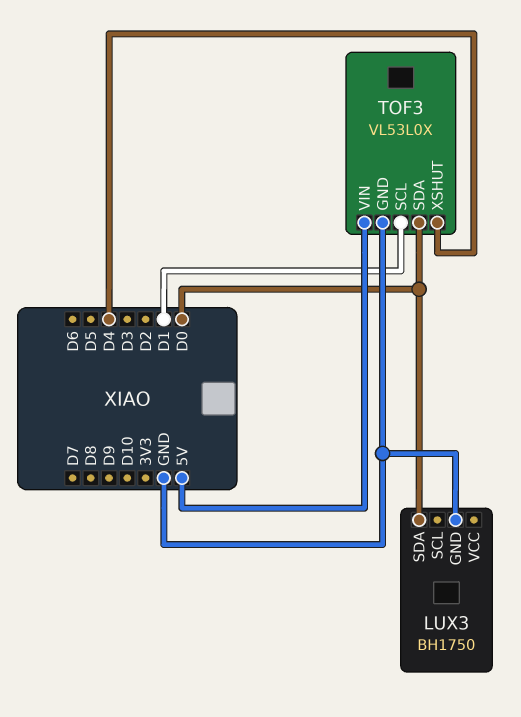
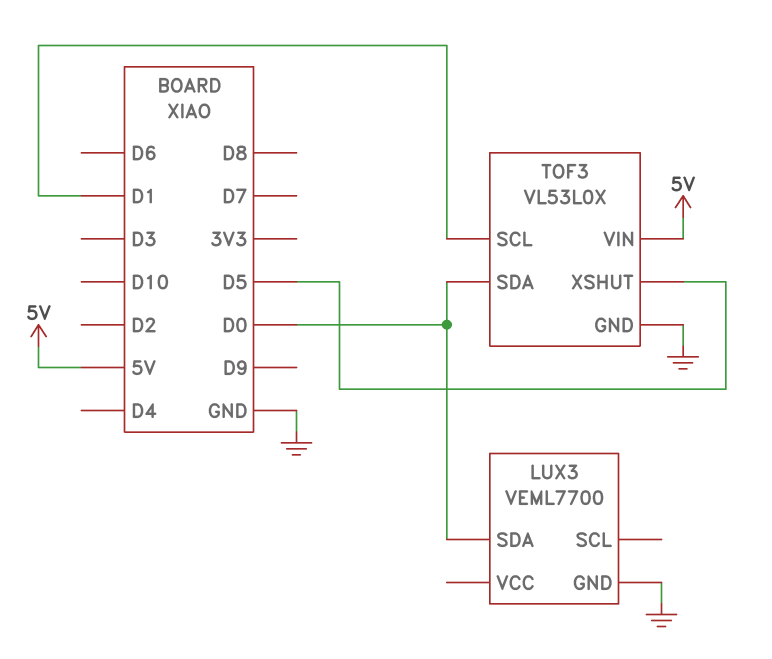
LUX3: BH1750 -> VEML7700
TOF3 pin XSHUT: D4 -> D5

